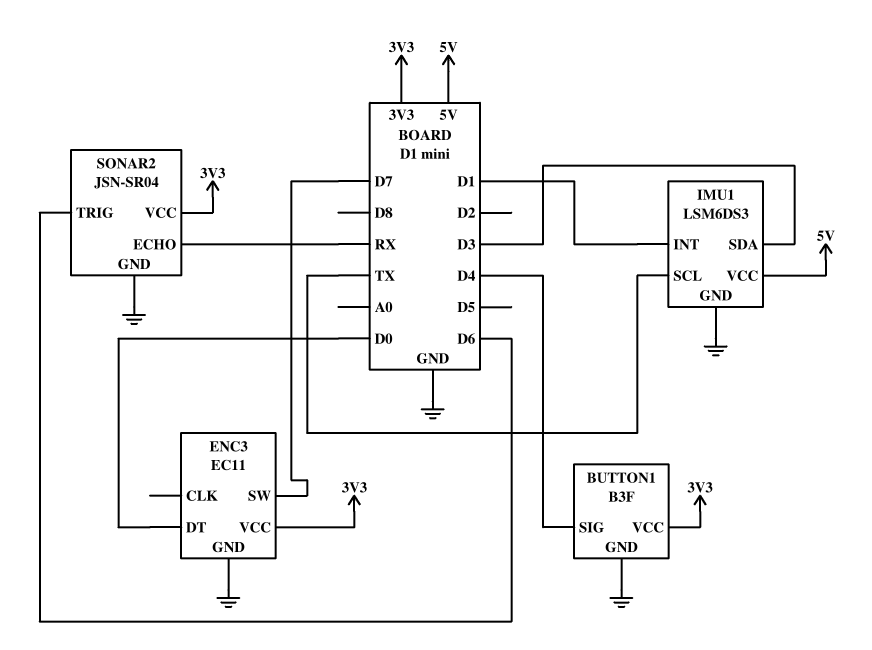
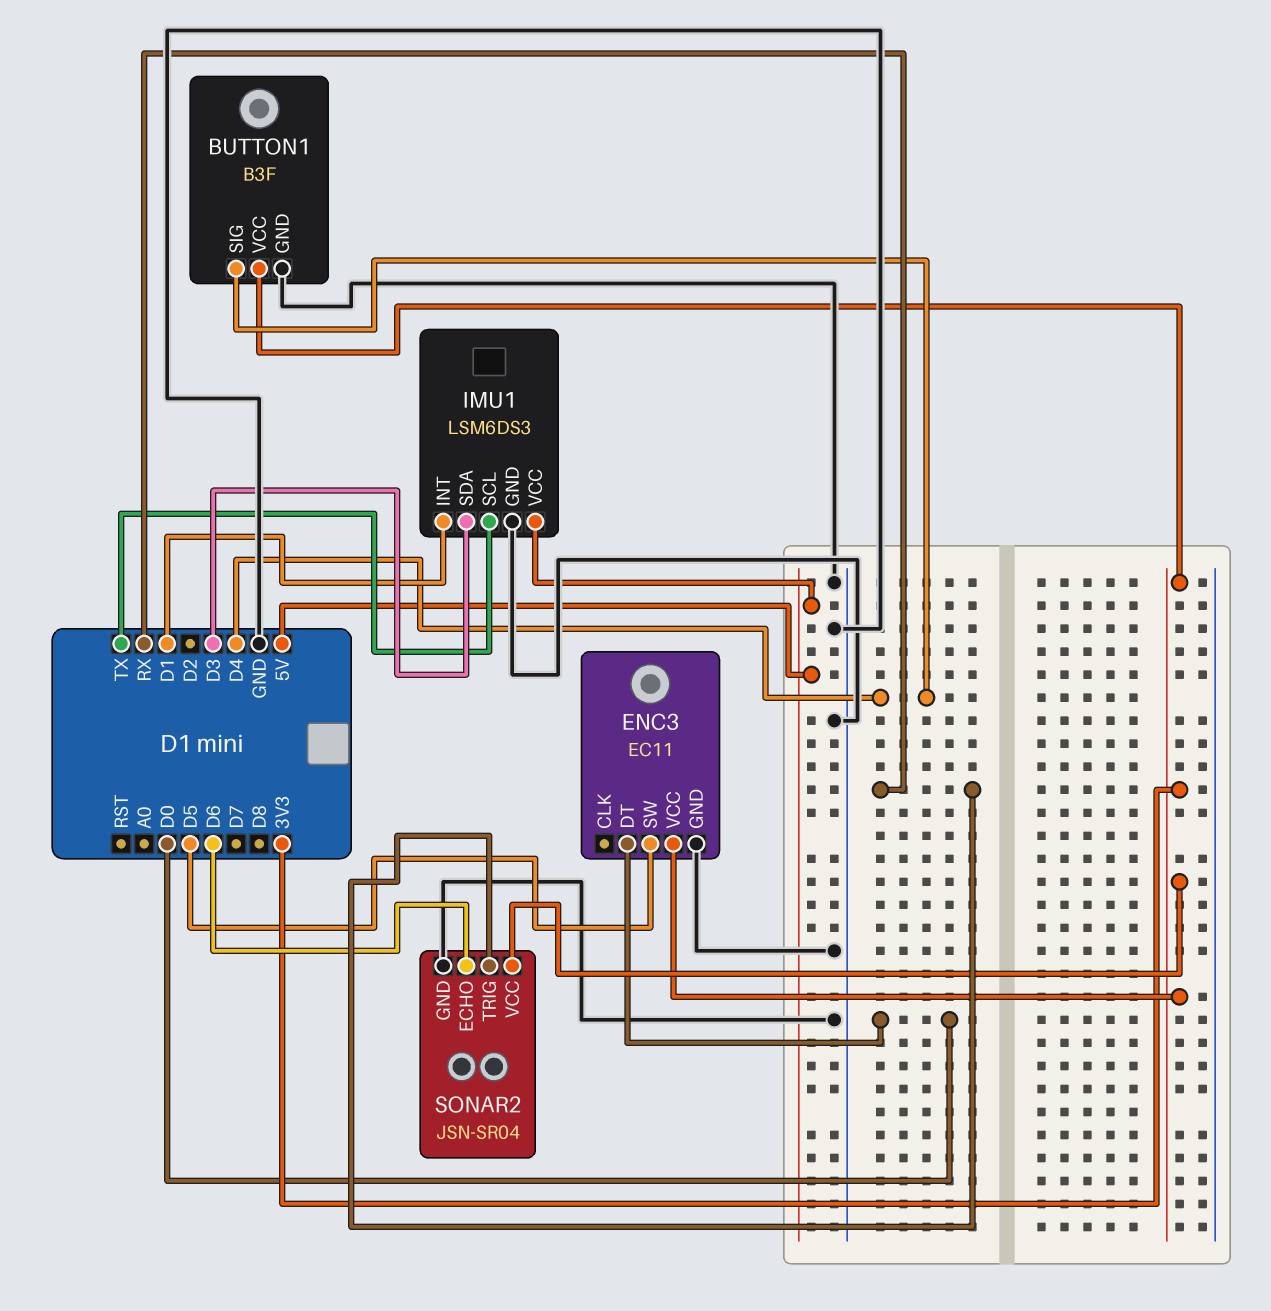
ENC3 pin SW: D7 -> D5
SONAR2 pin ECHO: RX -> D6
SONAR2 pin TRIG: D6 -> RX

